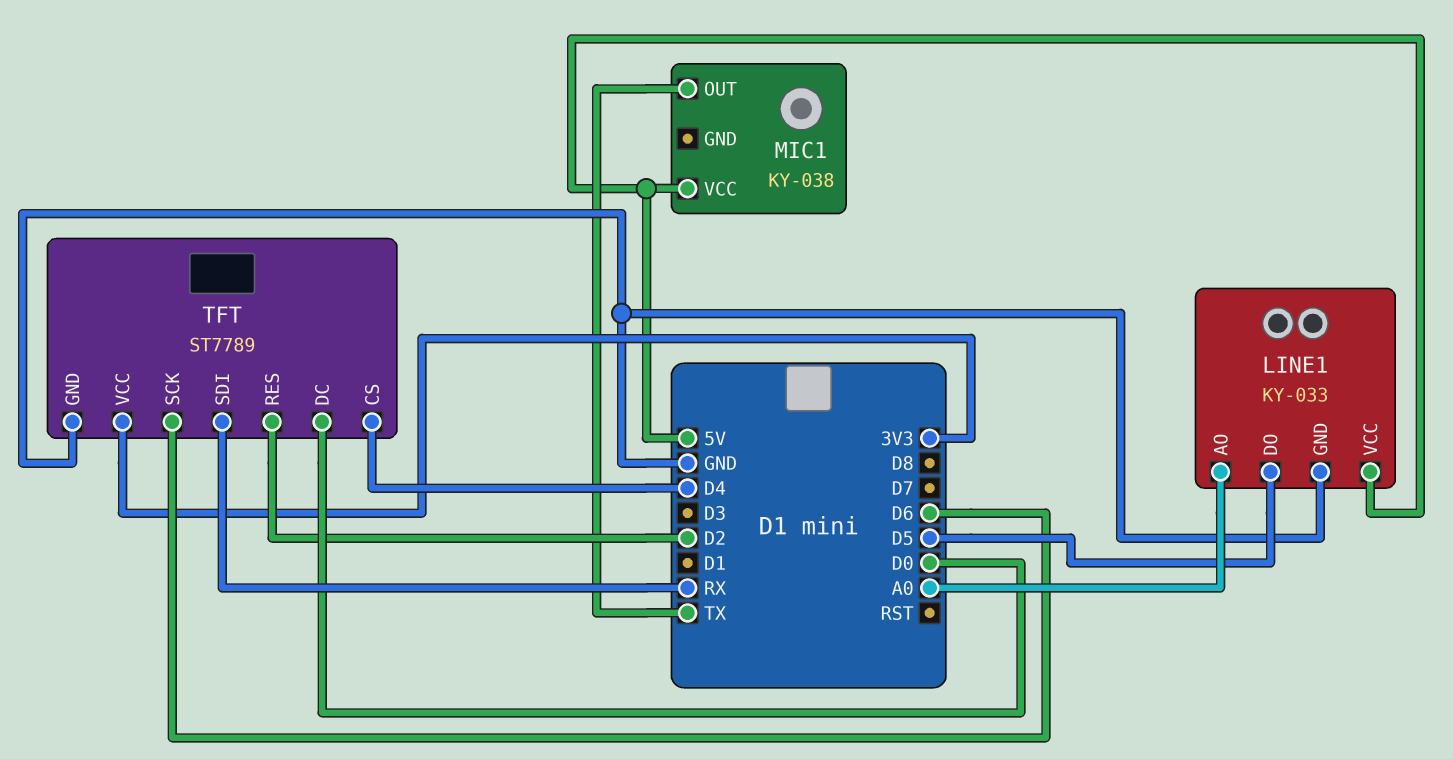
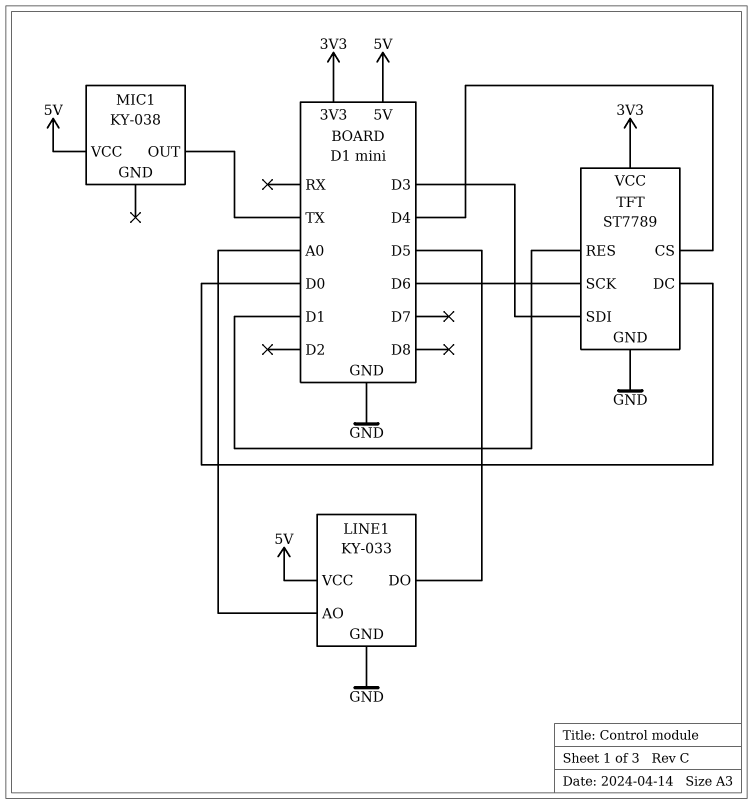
TFT pin RES: D2 -> D1
TFT pin SDI: RX -> D3

